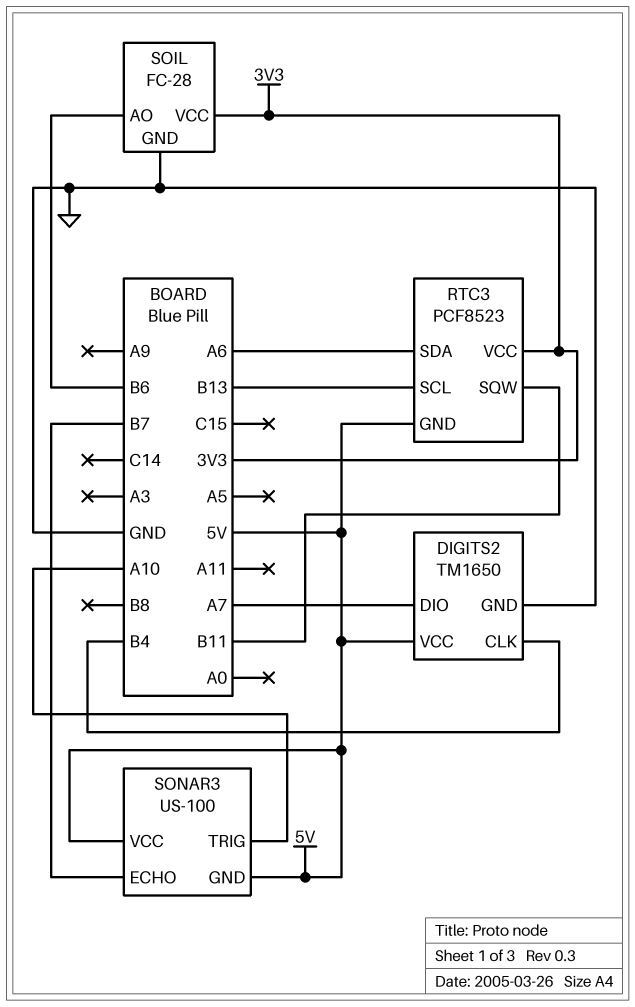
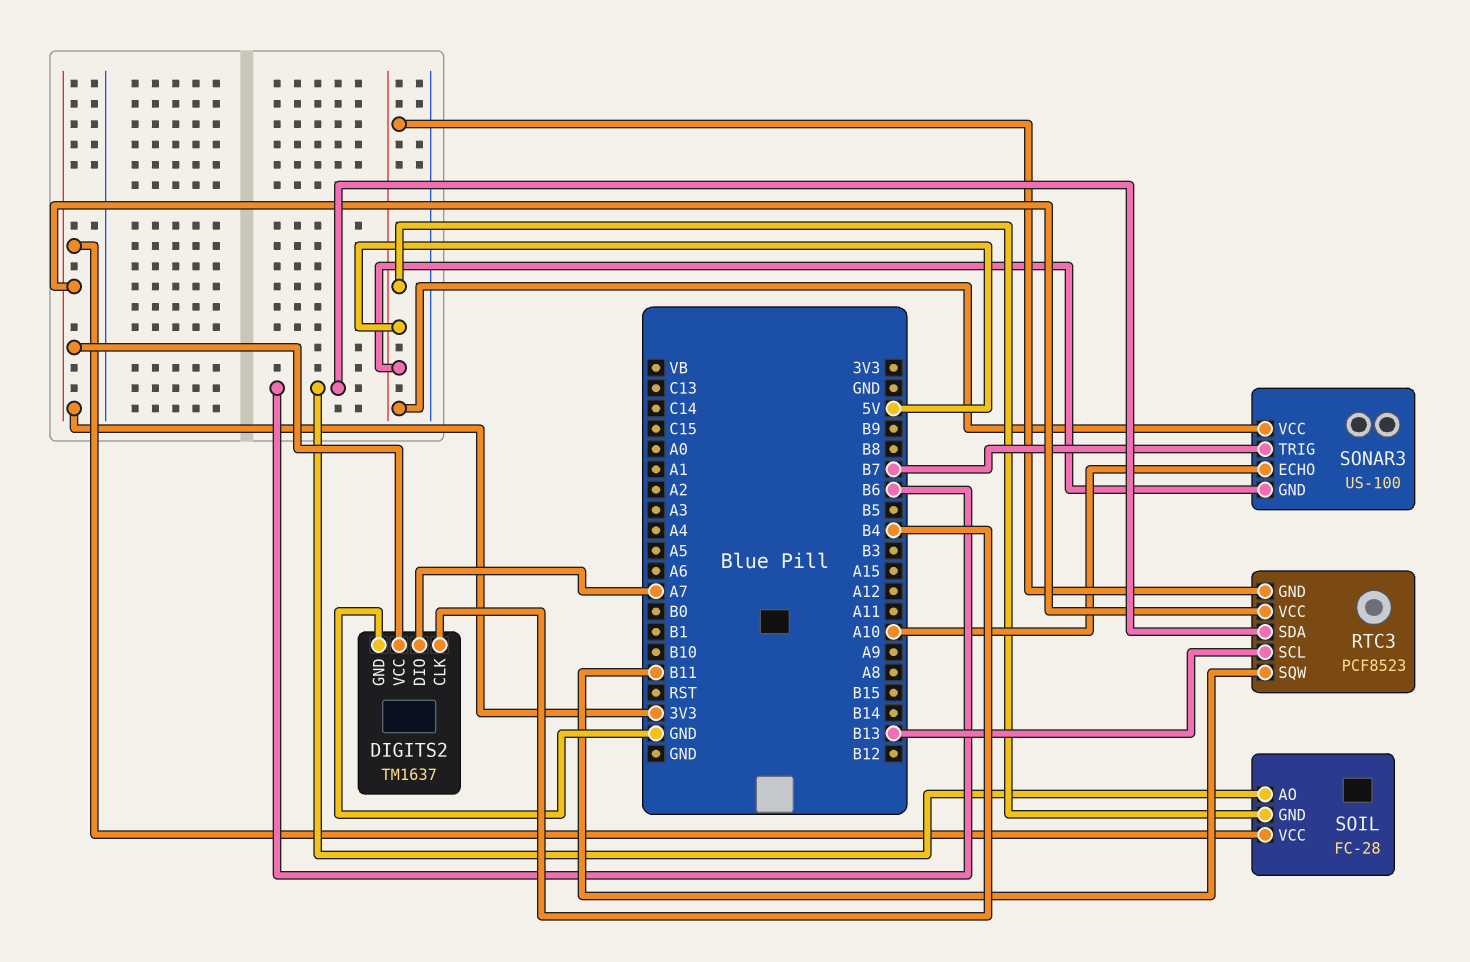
DIGITS2: TM1650 -> TM1637
DIGITS2 pin VCC: 5V -> 3V3
RTC3 pin SDA: A6 -> B6
SOIL pin GND: GND -> 5V
SONAR3 pin ECHO: B7 -> A10
SONAR3 pin TRIG: A10 -> B7

